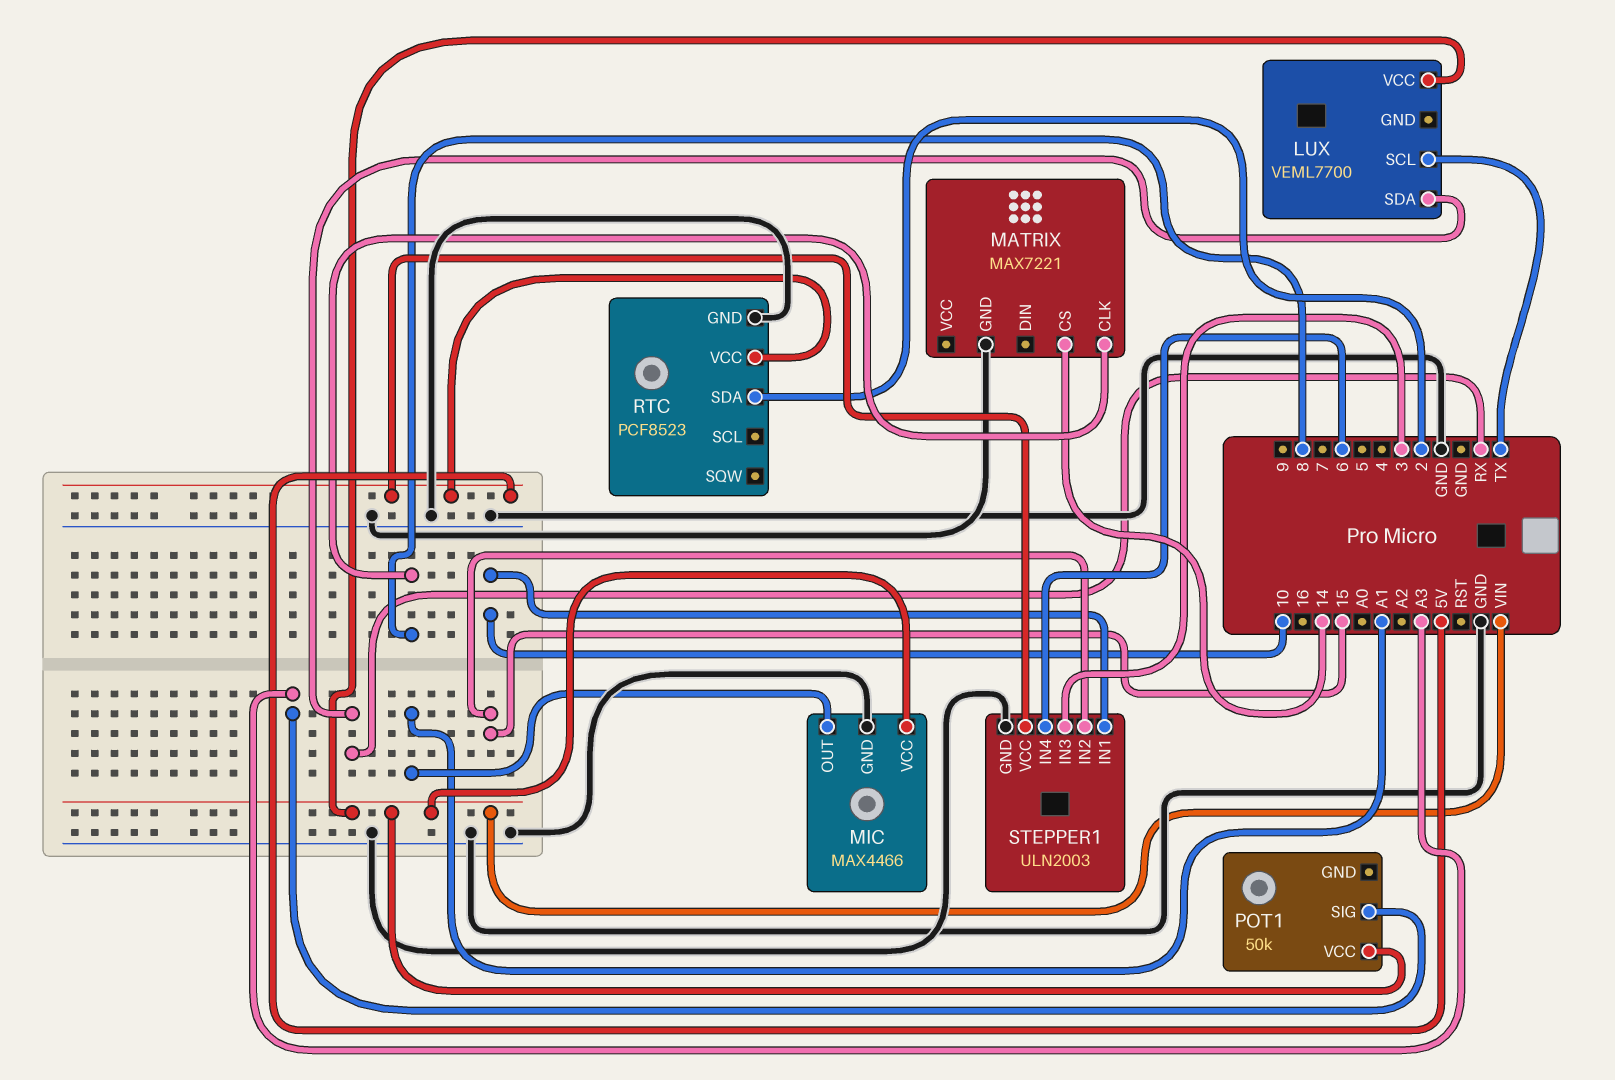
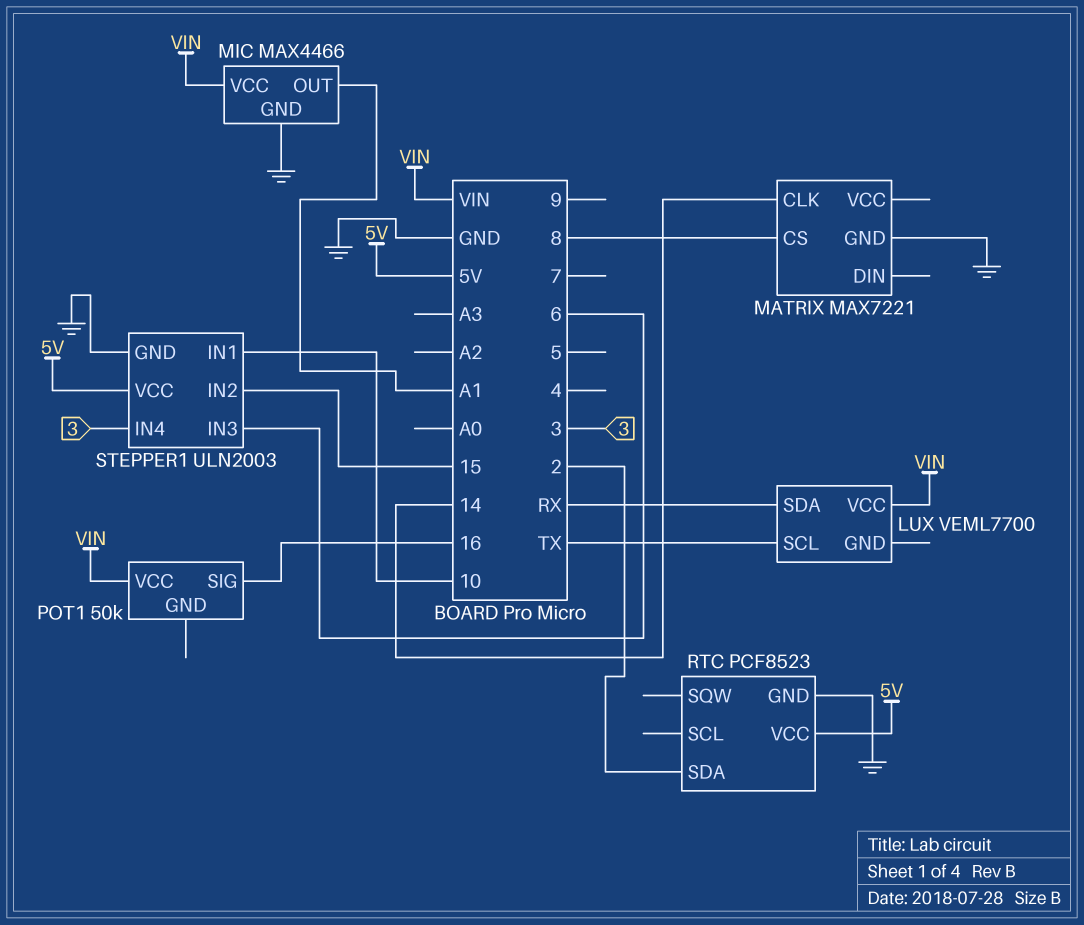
MATRIX pin CLK: 8 -> 14
MATRIX pin CS: 14 -> 8
POT1 pin SIG: A3 -> 16
STEPPER1 pin IN3: 3 -> 6
STEPPER1 pin IN4: 6 -> 3

